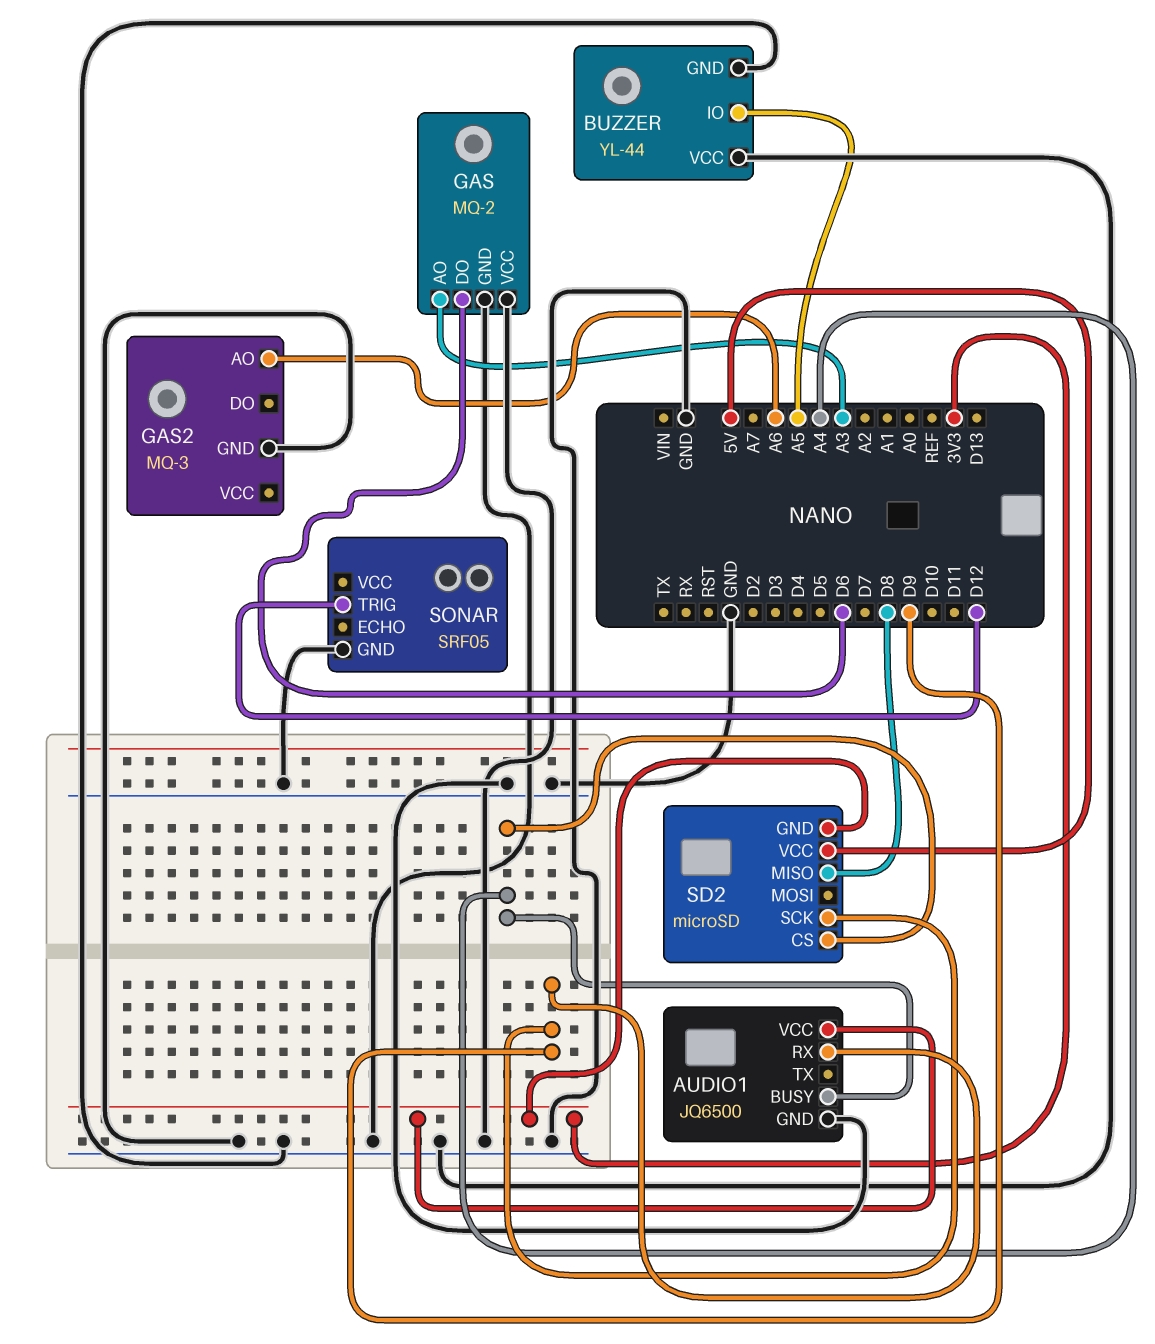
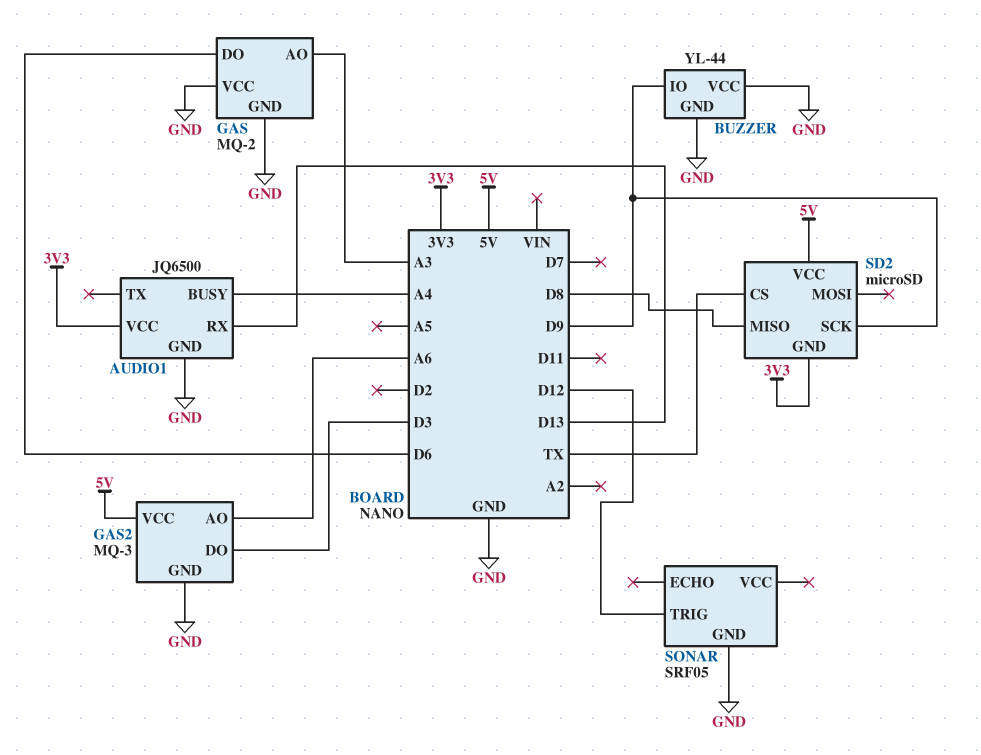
AUDIO1 pin RX: D9 -> D13
BUZZER pin IO: A5 -> D9
GAS2 pin DO: none -> D3
GAS2 pin VCC: none -> 5V
SD2 pin CS: A4 -> TX

